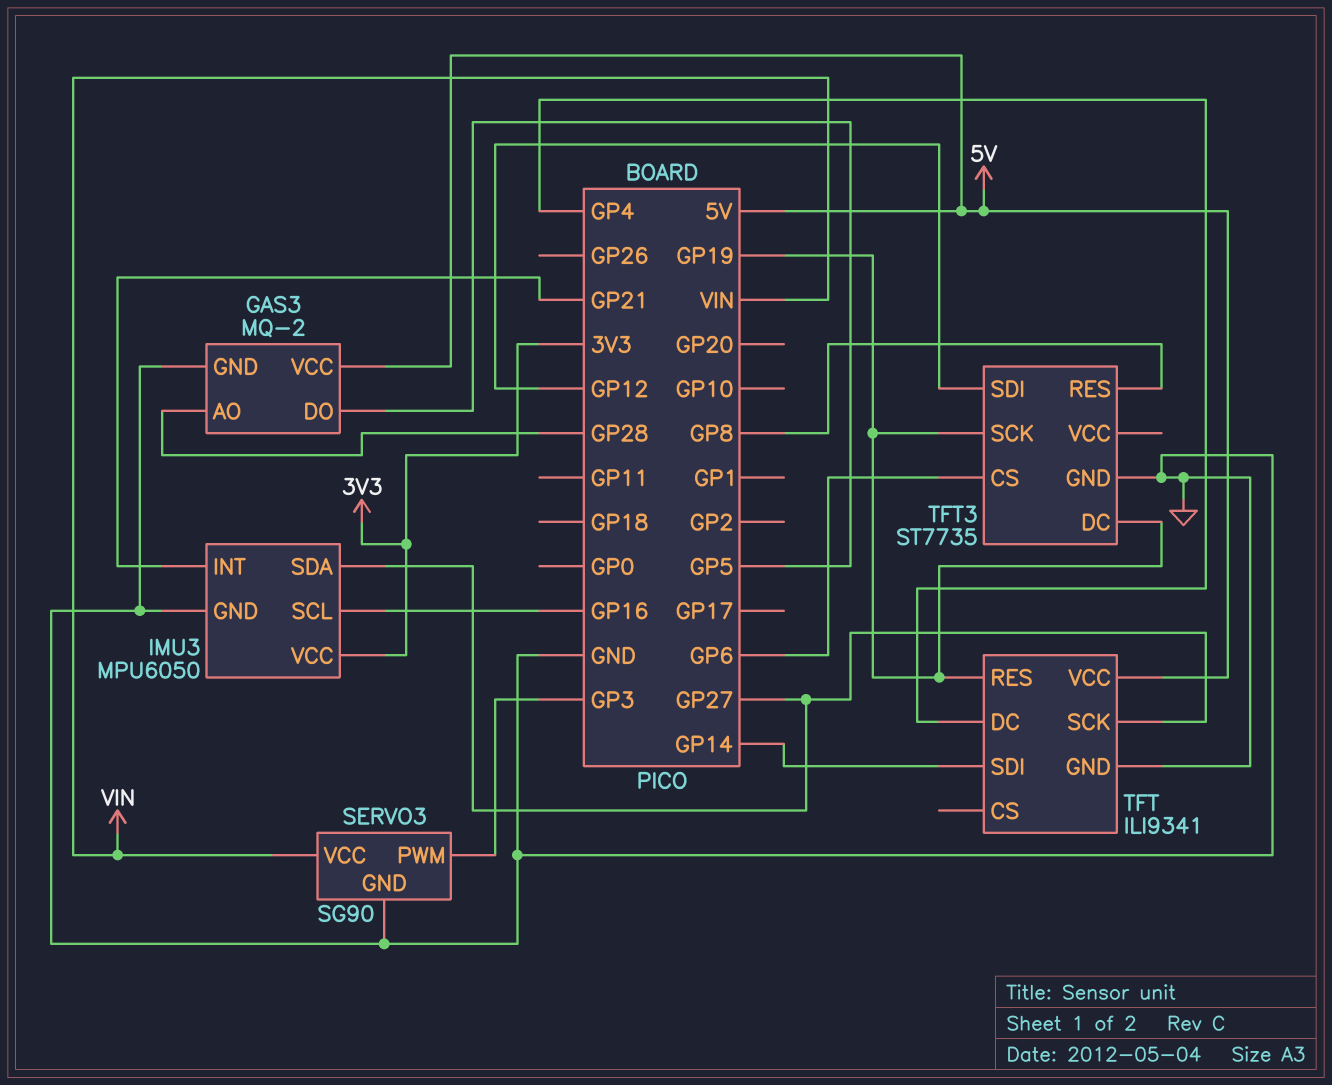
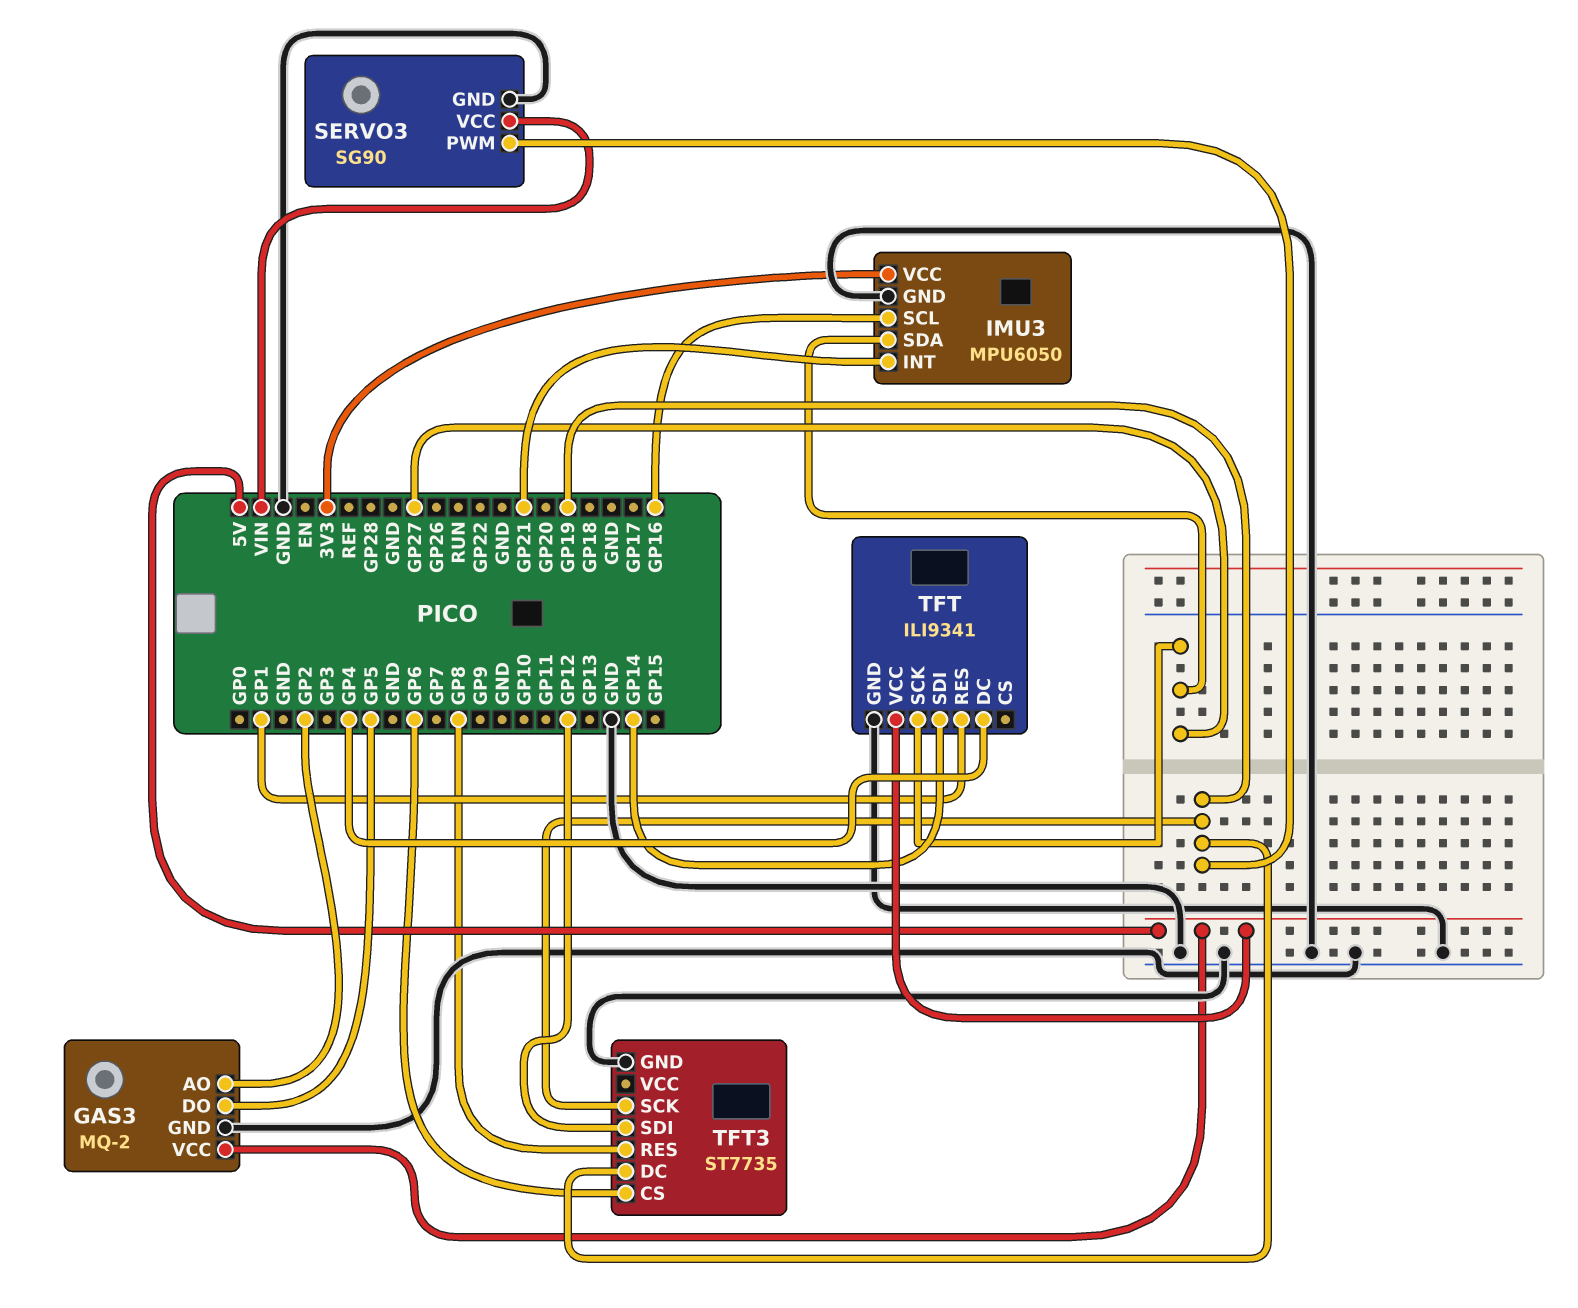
GAS3 pin AO: GP28 -> GP2
SERVO3 pin PWM: GP3 -> GP19
TFT pin RES: GP19 -> GP1

